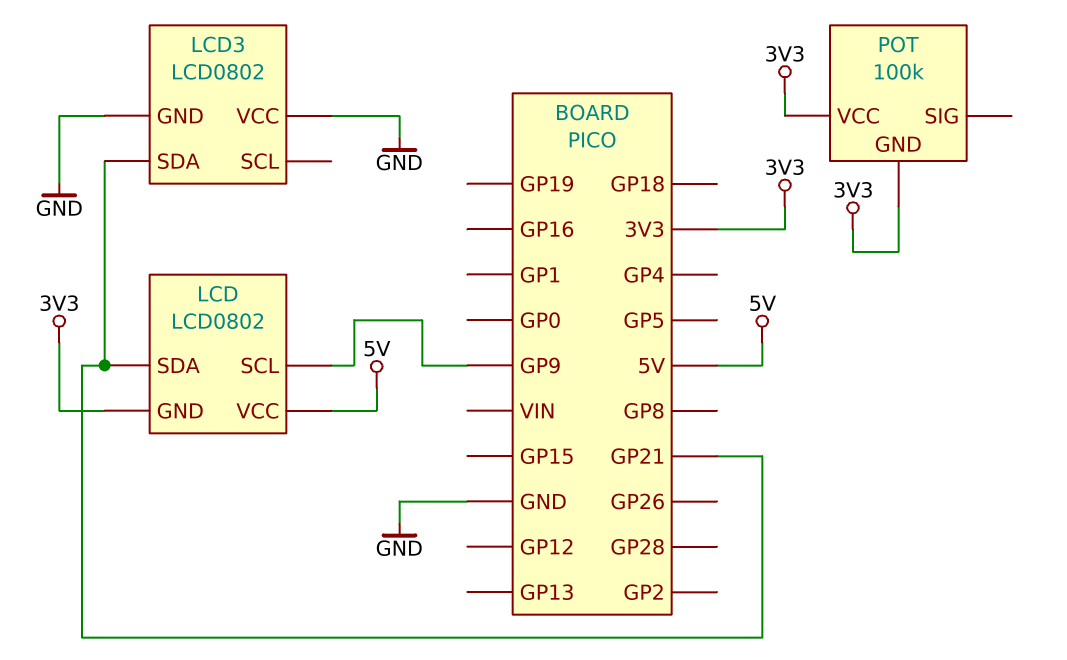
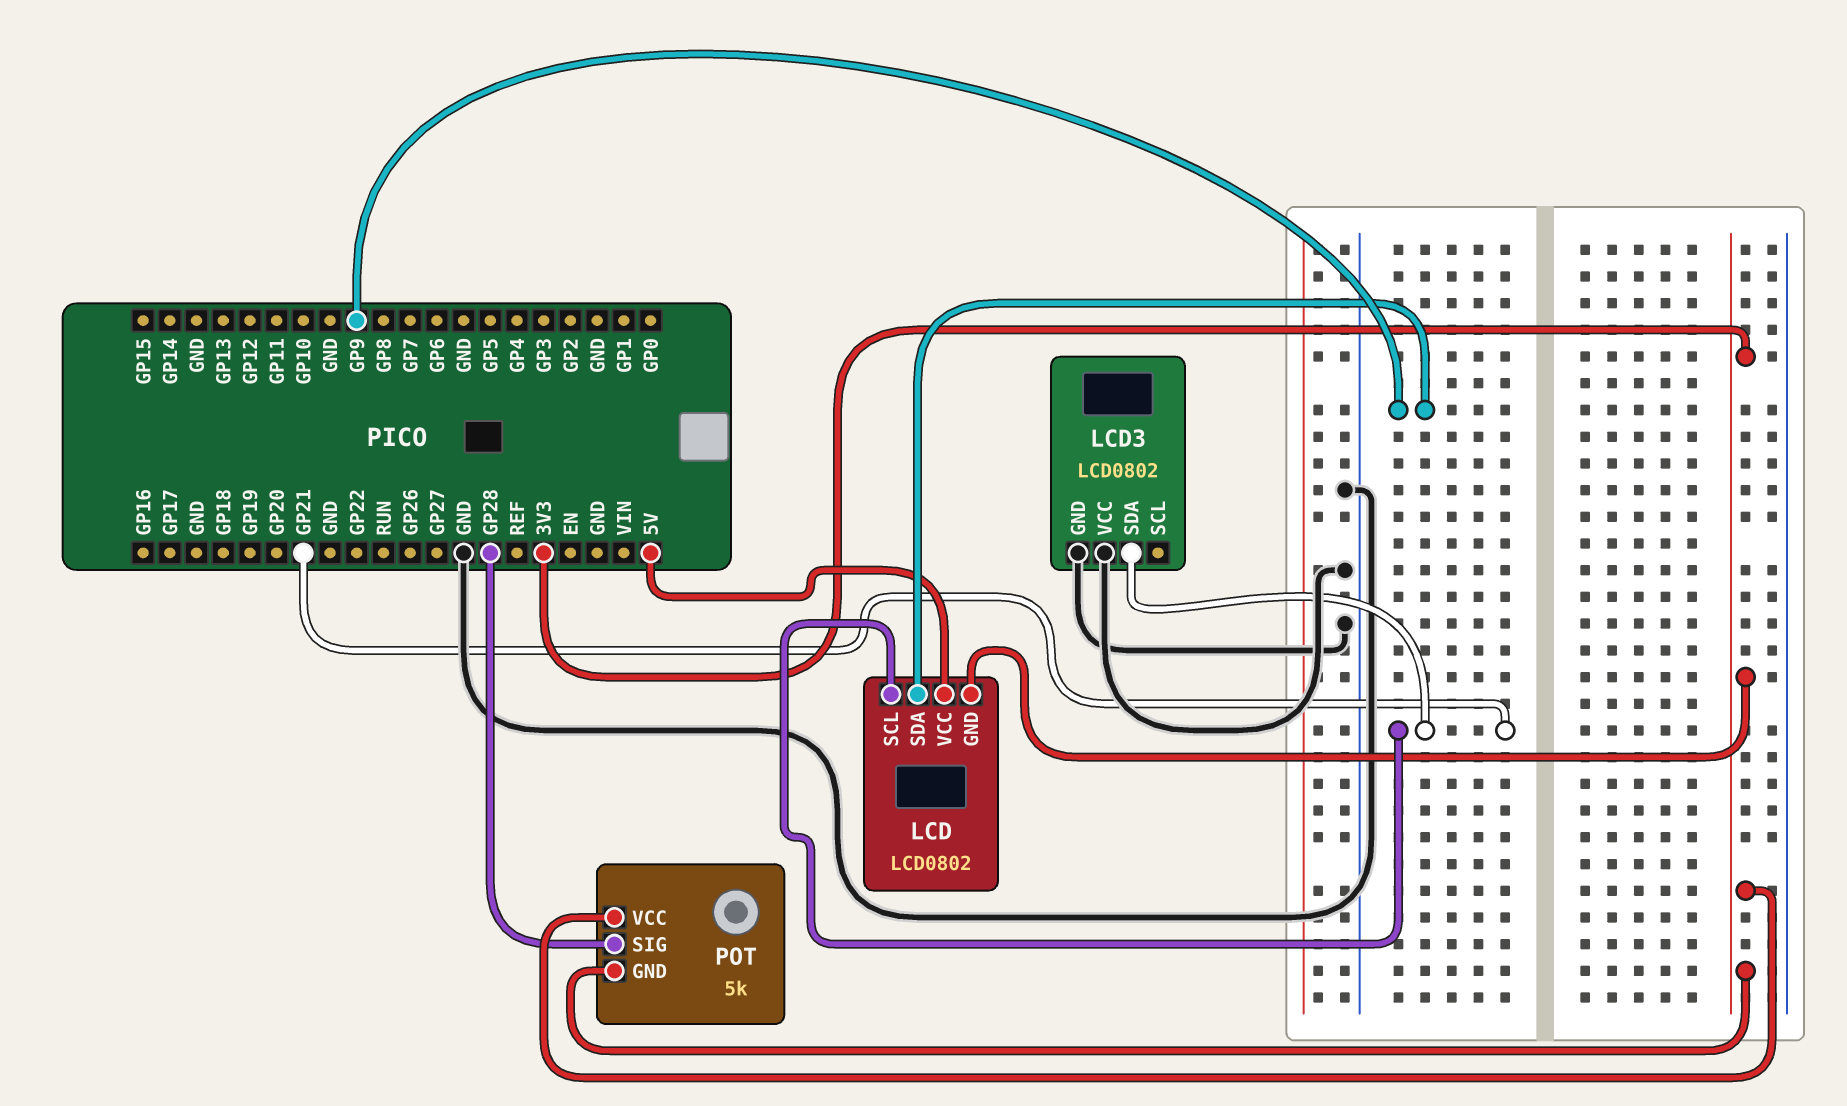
LCD pin SCL: GP9 -> GP21
LCD pin SDA: GP21 -> GP9
POT: 100k -> 5k
POT pin SIG: none -> GP28

